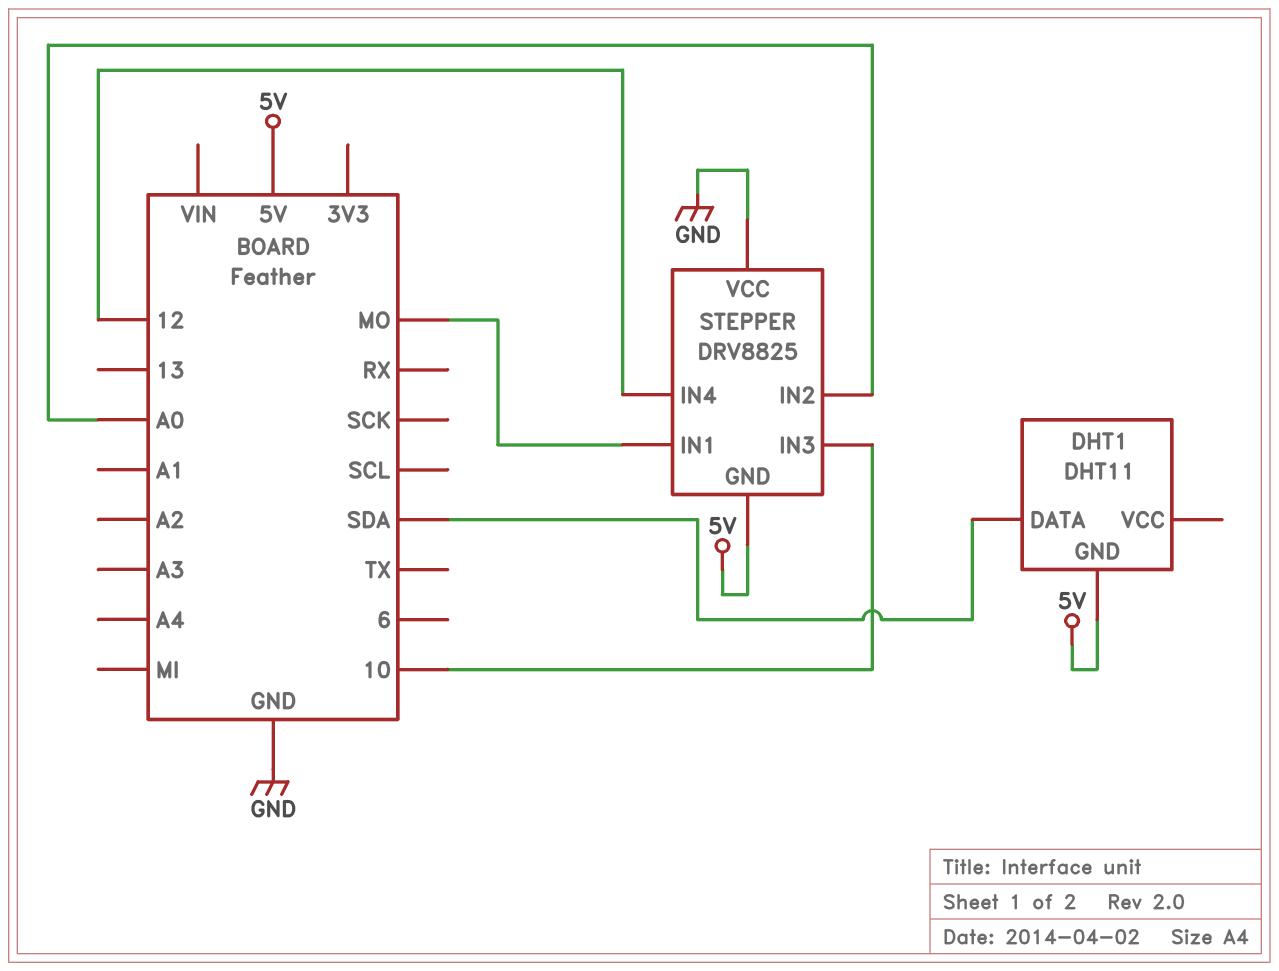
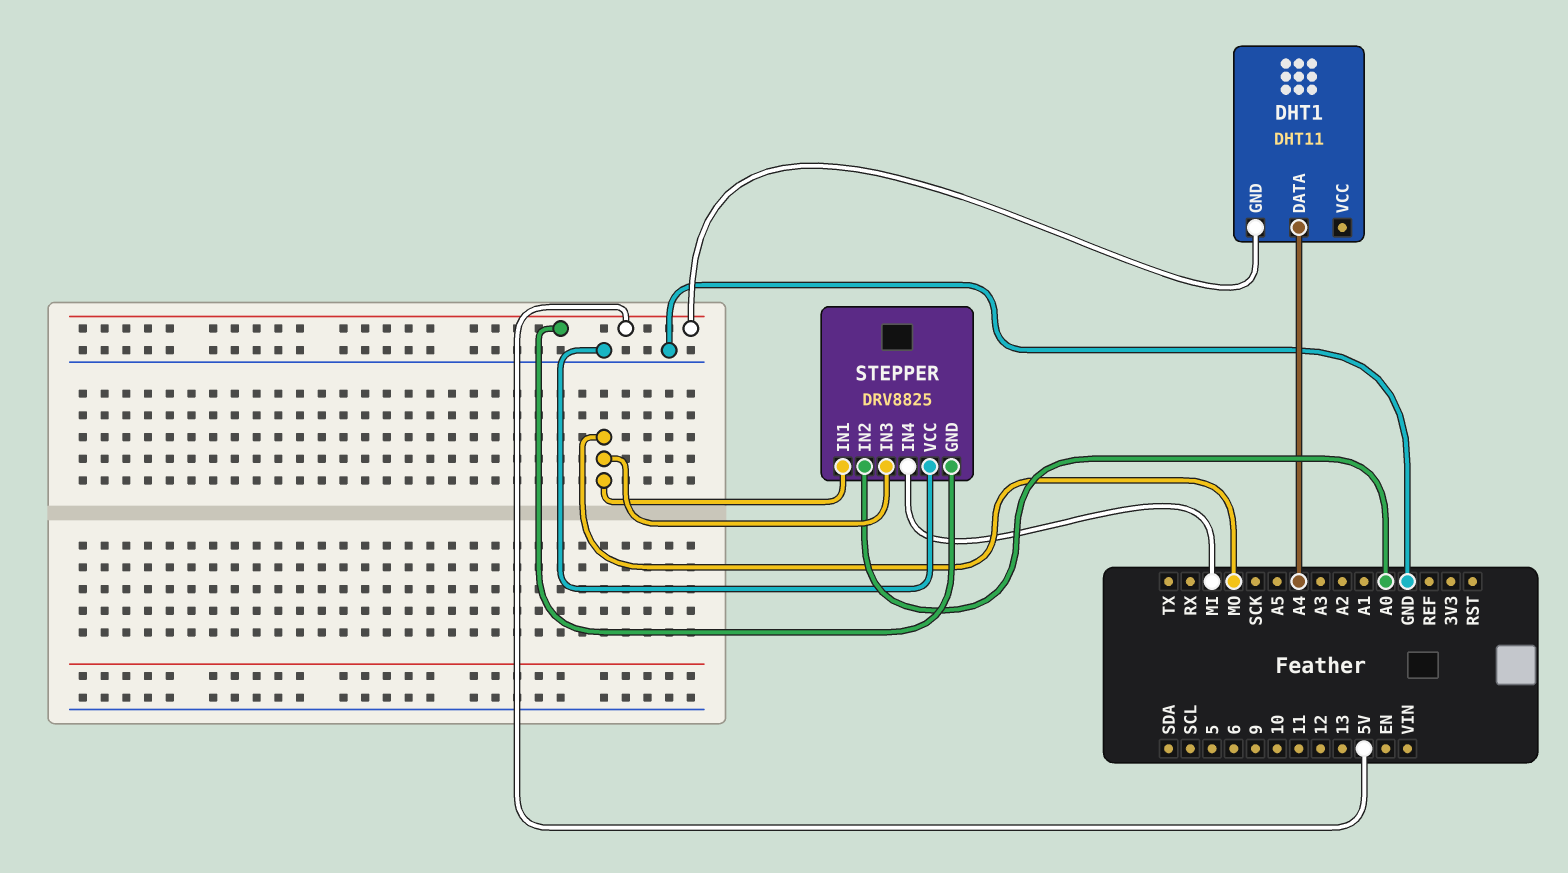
DHT1 pin DATA: SDA -> A4
STEPPER pin IN3: 10 -> MO
STEPPER pin IN4: 12 -> MI

